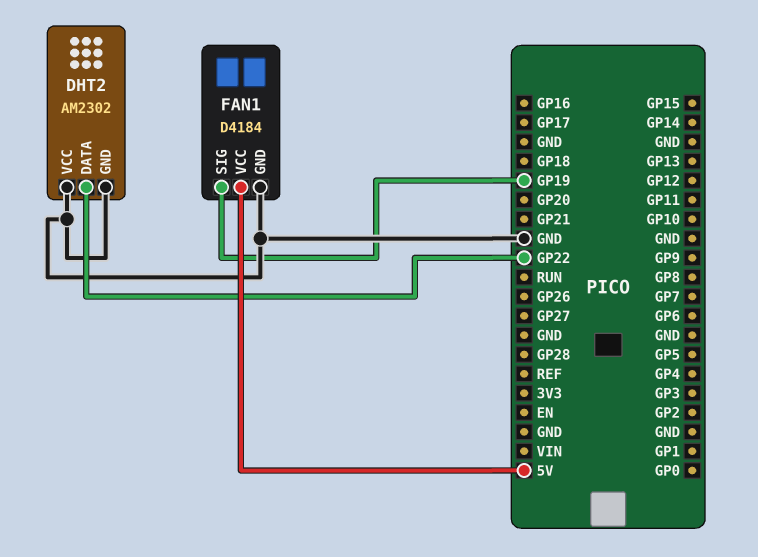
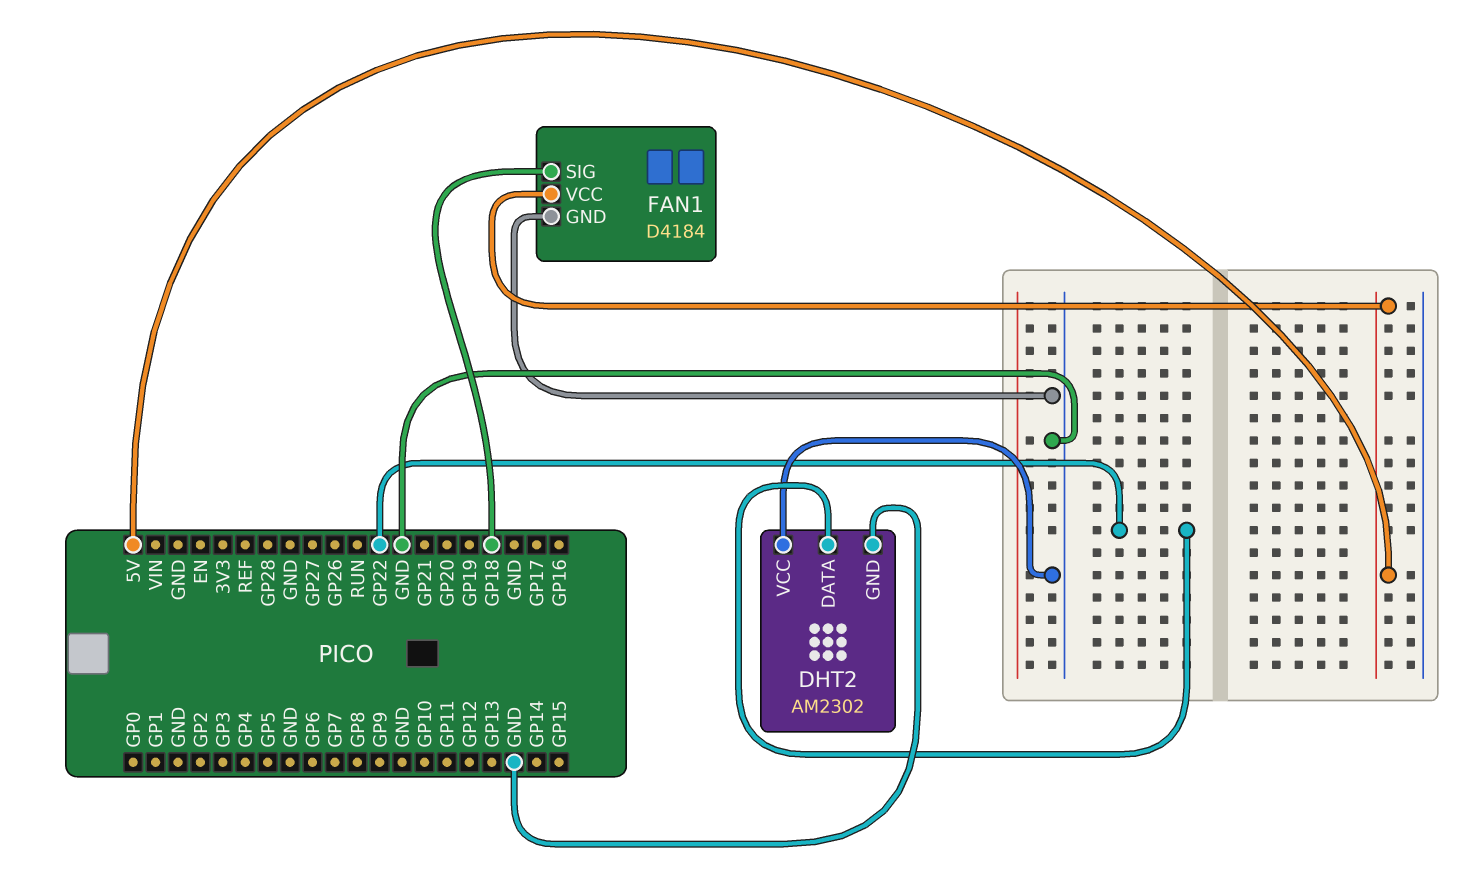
FAN1 pin SIG: GP19 -> GP18

